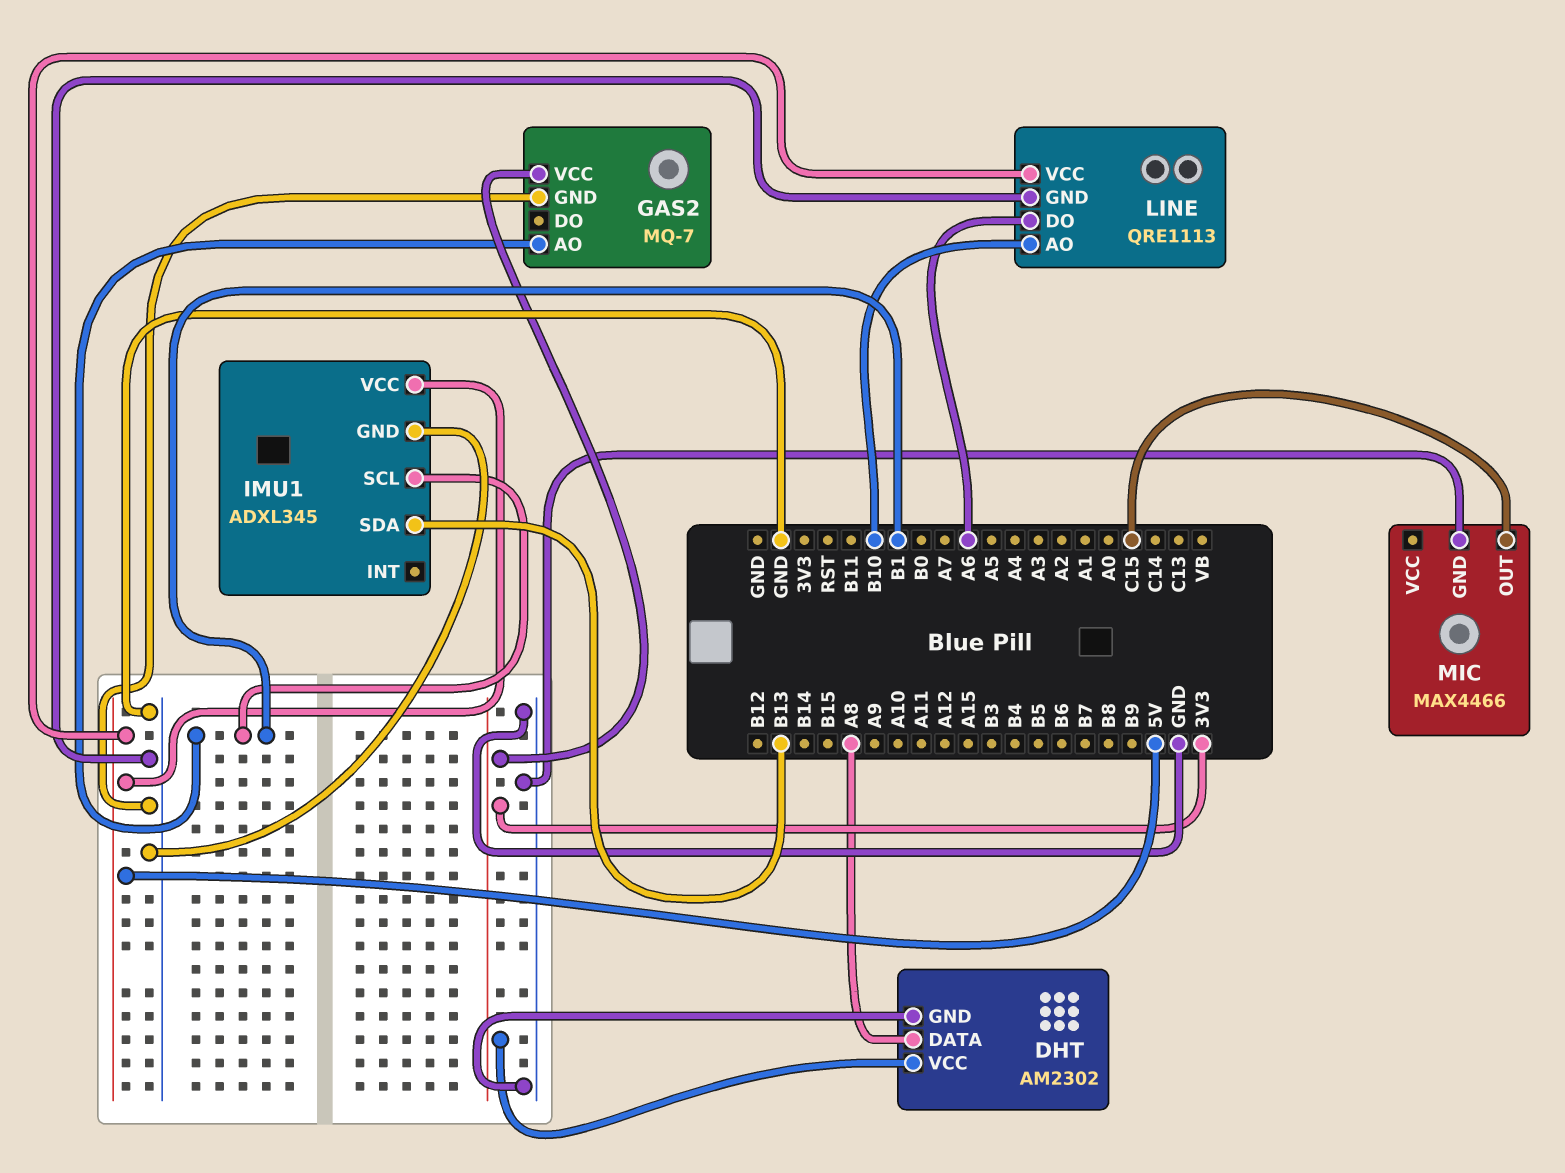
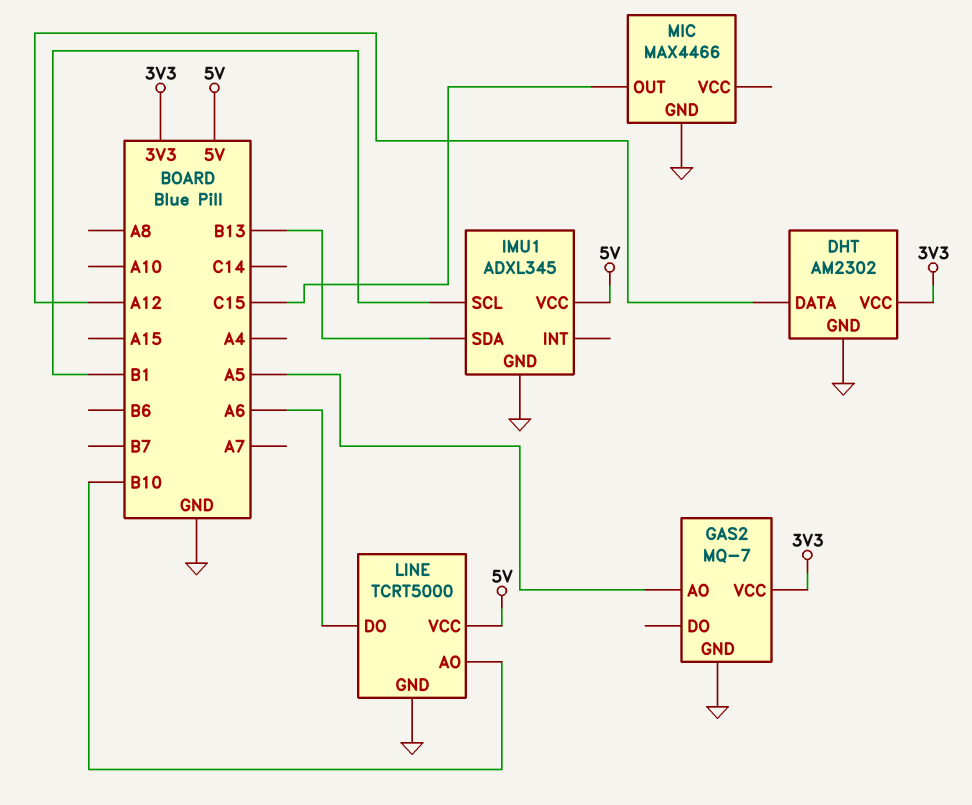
DHT pin DATA: A8 -> A12
GAS2 pin AO: B1 -> A5
LINE: QRE1113 -> TCRT5000

